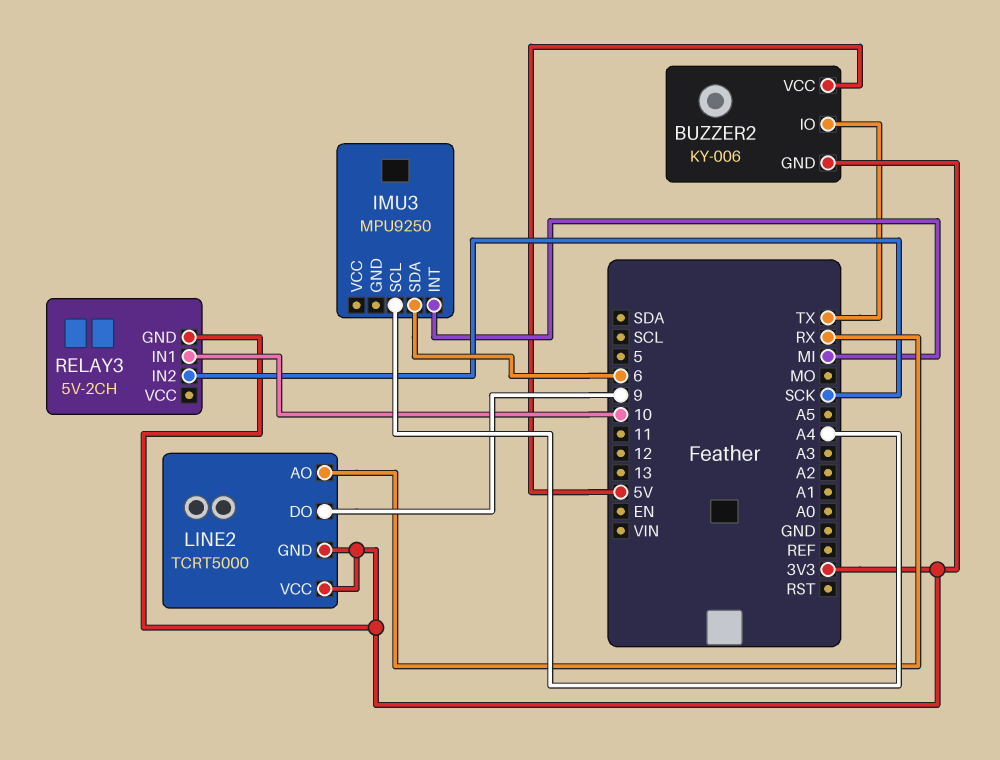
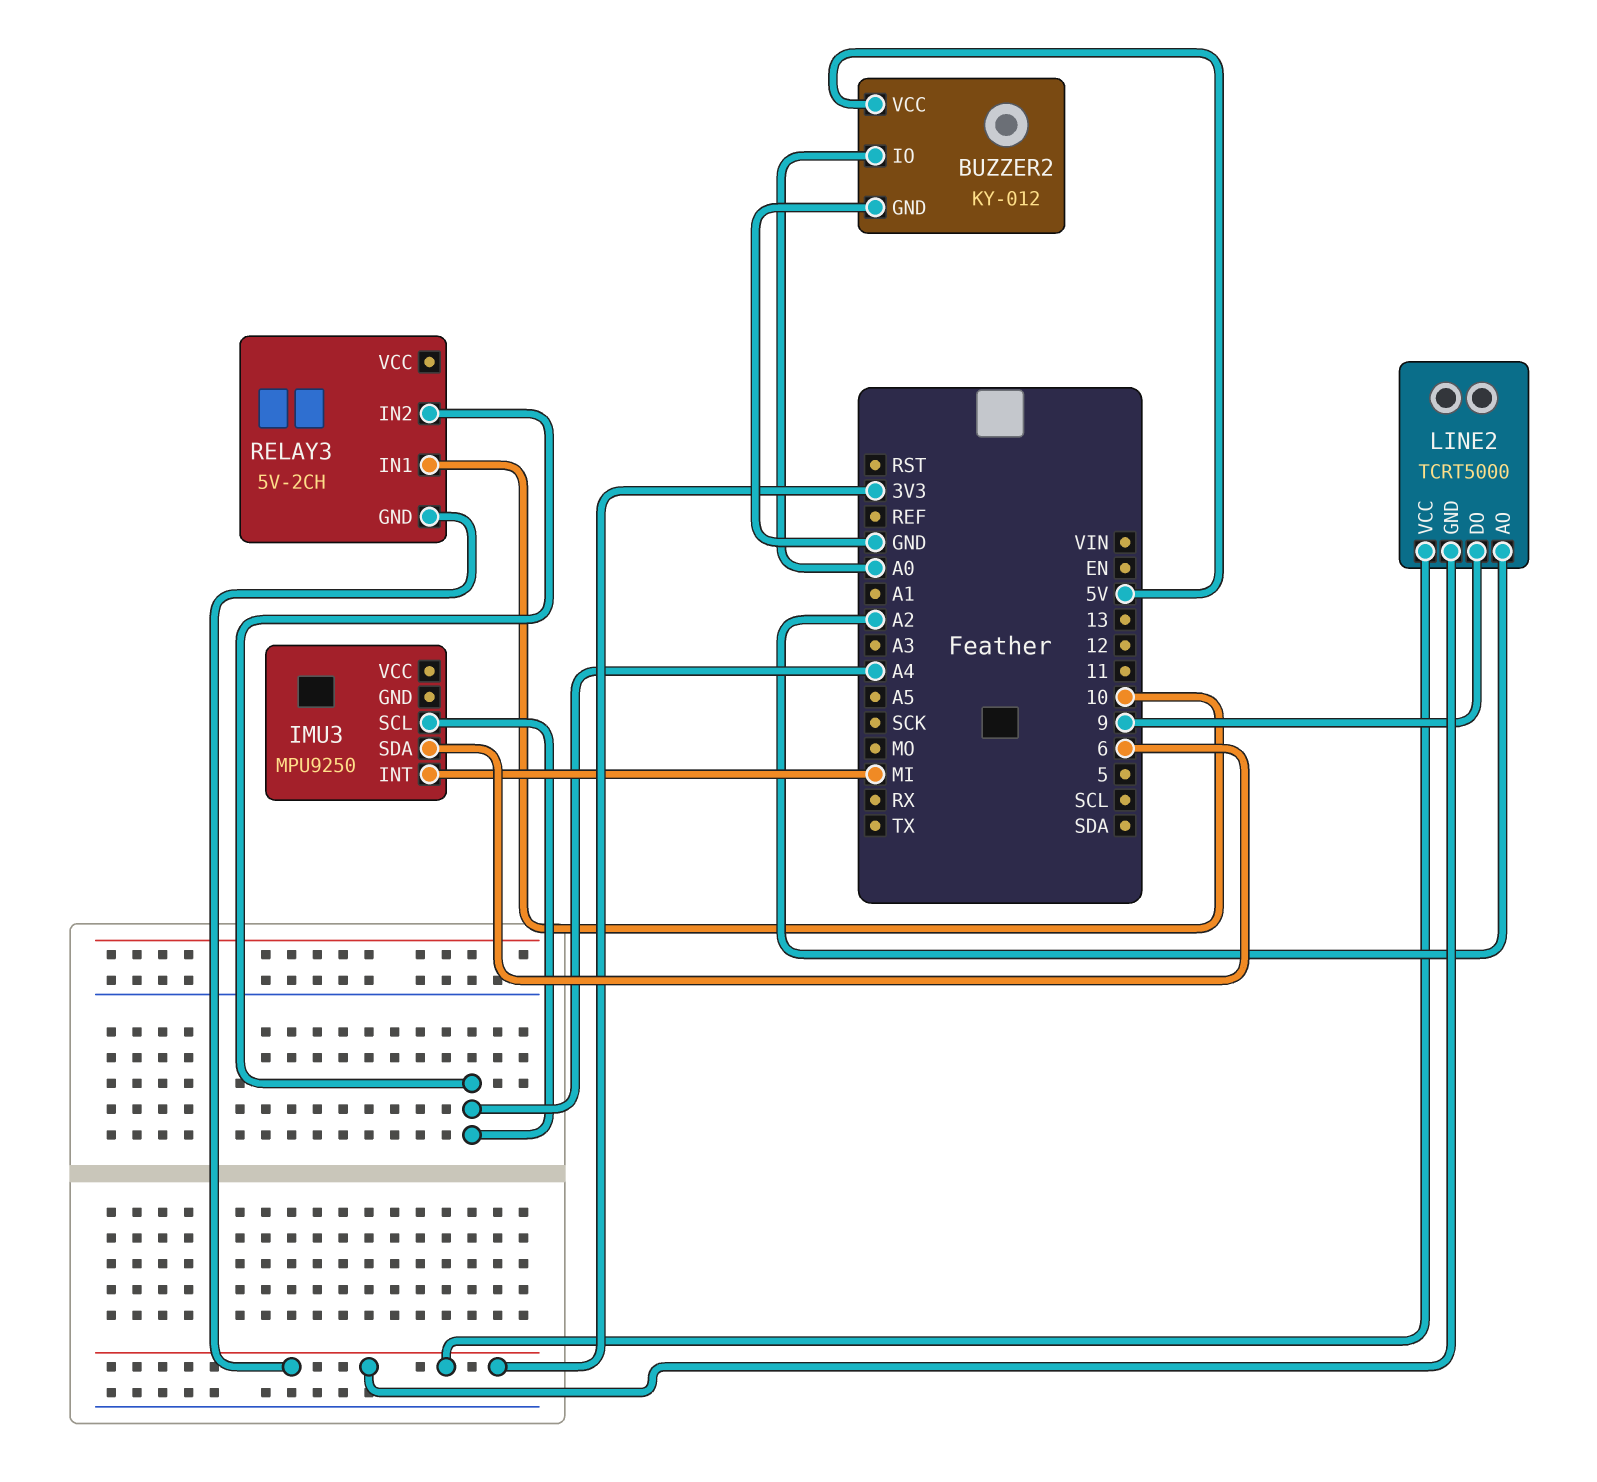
BUZZER2: KY-006 -> KY-012
BUZZER2 pin GND: 3V3 -> GND
BUZZER2 pin IO: TX -> A0
LINE2 pin AO: RX -> A2
RELAY3 pin IN2: SCK -> A4

